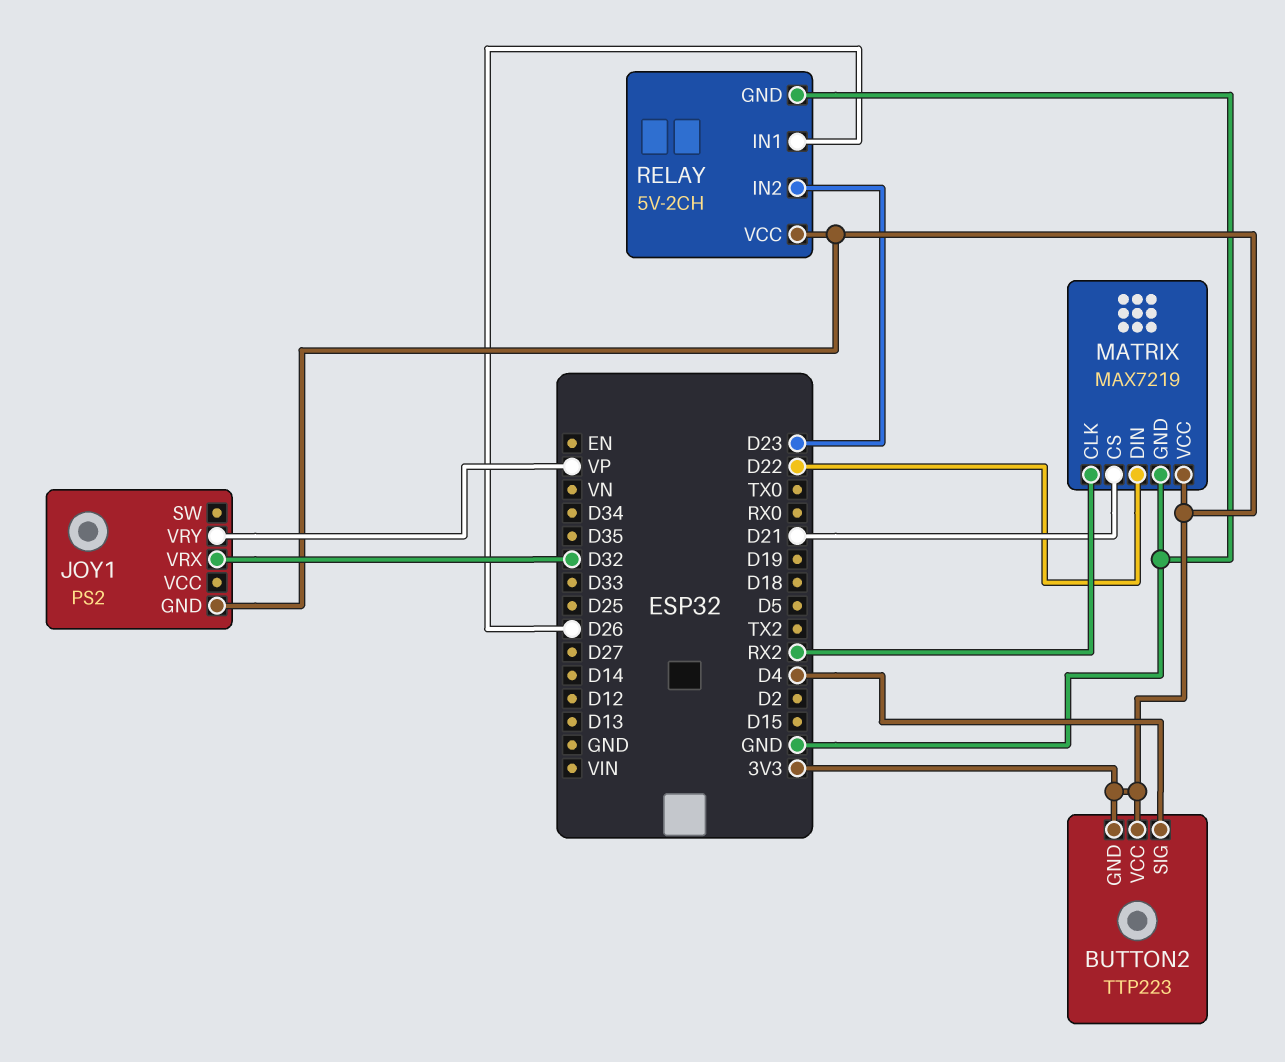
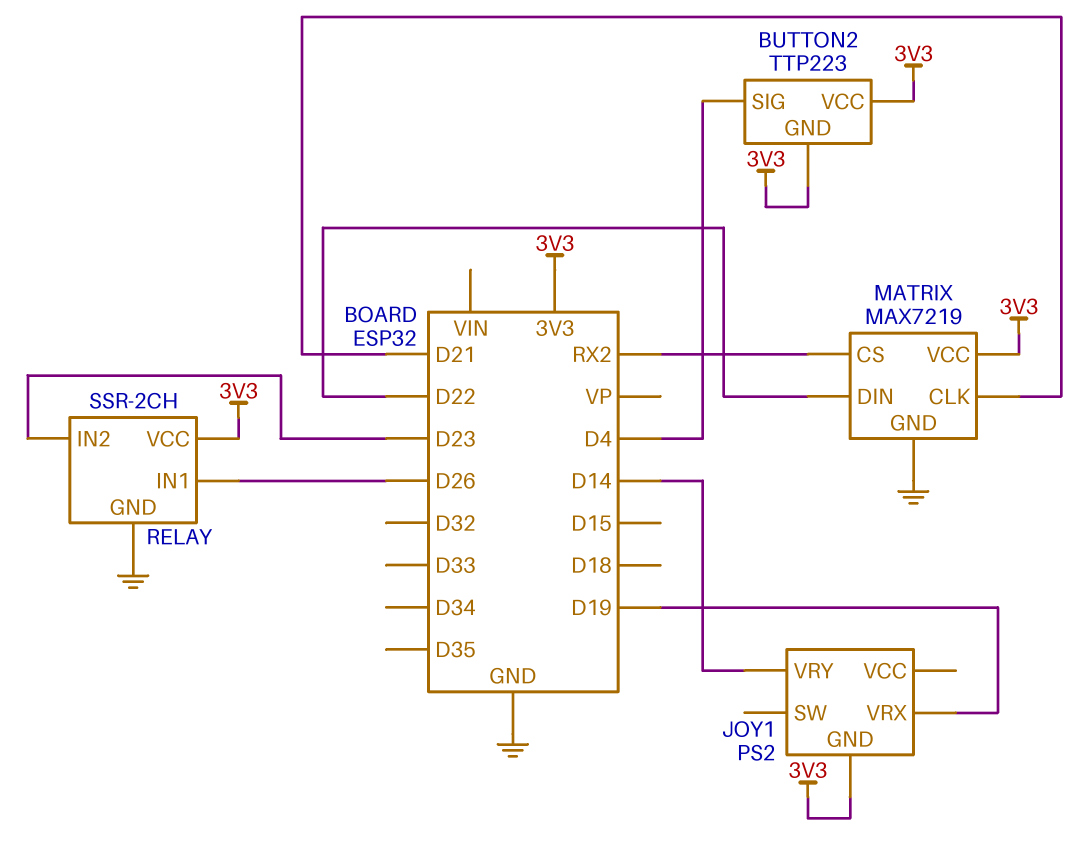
JOY1 pin VRX: D32 -> D19
JOY1 pin VRY: VP -> D14
MATRIX pin CLK: RX2 -> D21
MATRIX pin CS: D21 -> RX2
RELAY: 5V-2CH -> SSR-2CH

